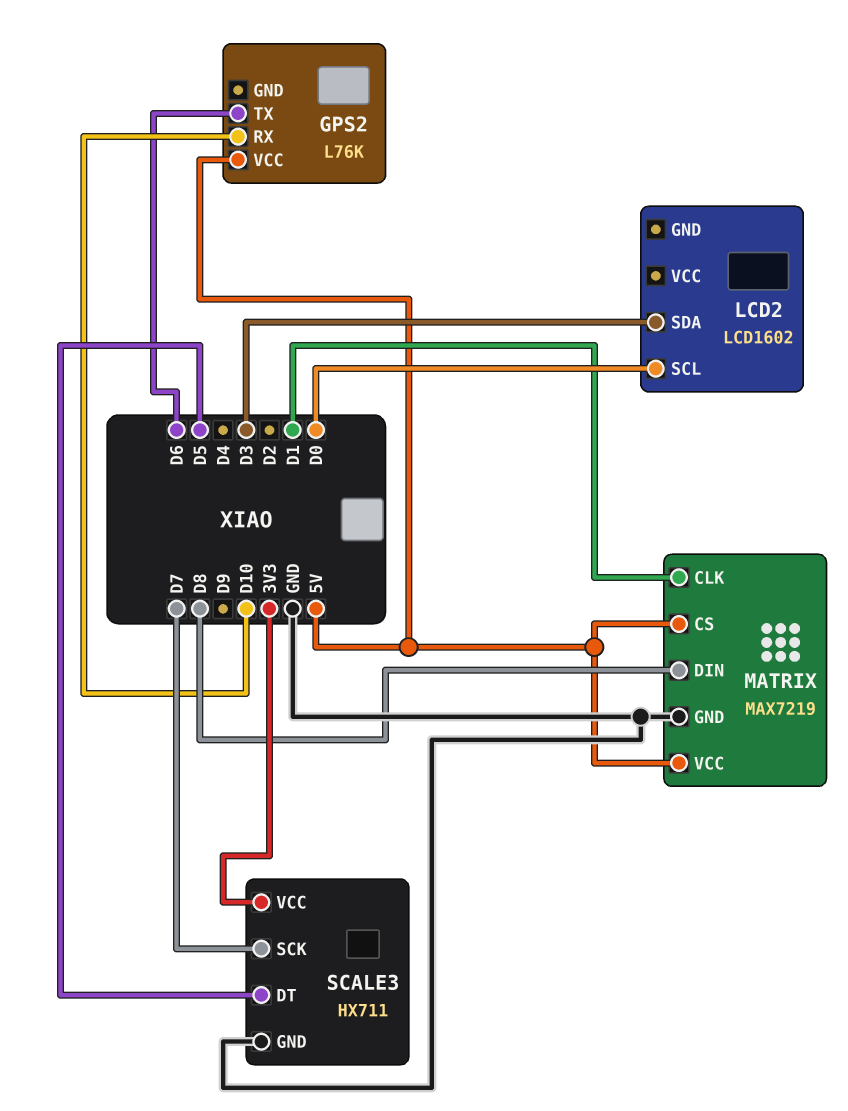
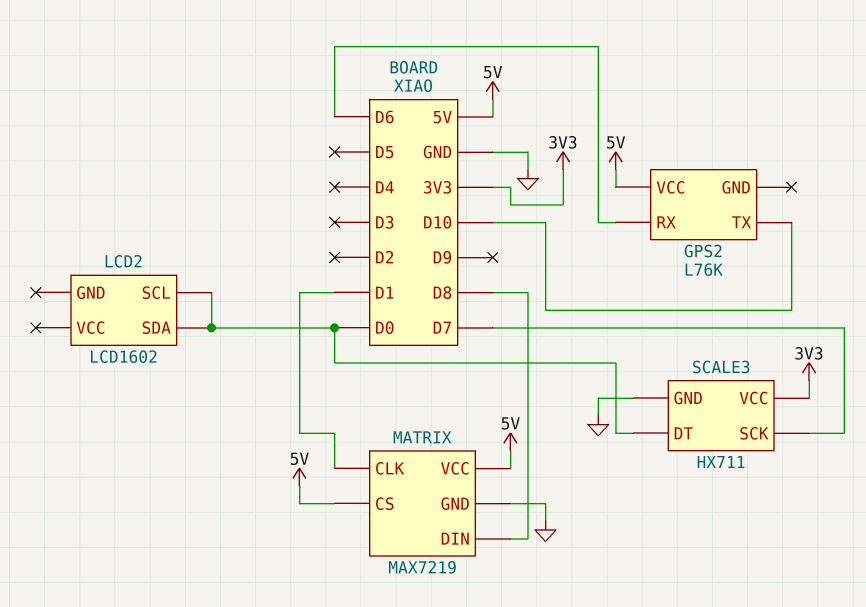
GPS2 pin RX: D10 -> D6
GPS2 pin TX: D6 -> D10
LCD2 pin SDA: D3 -> D0
SCALE3 pin DT: D5 -> D0

